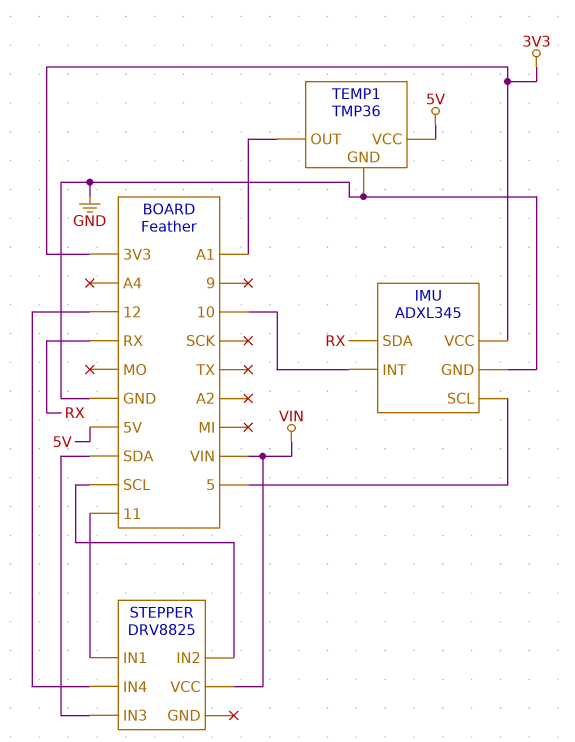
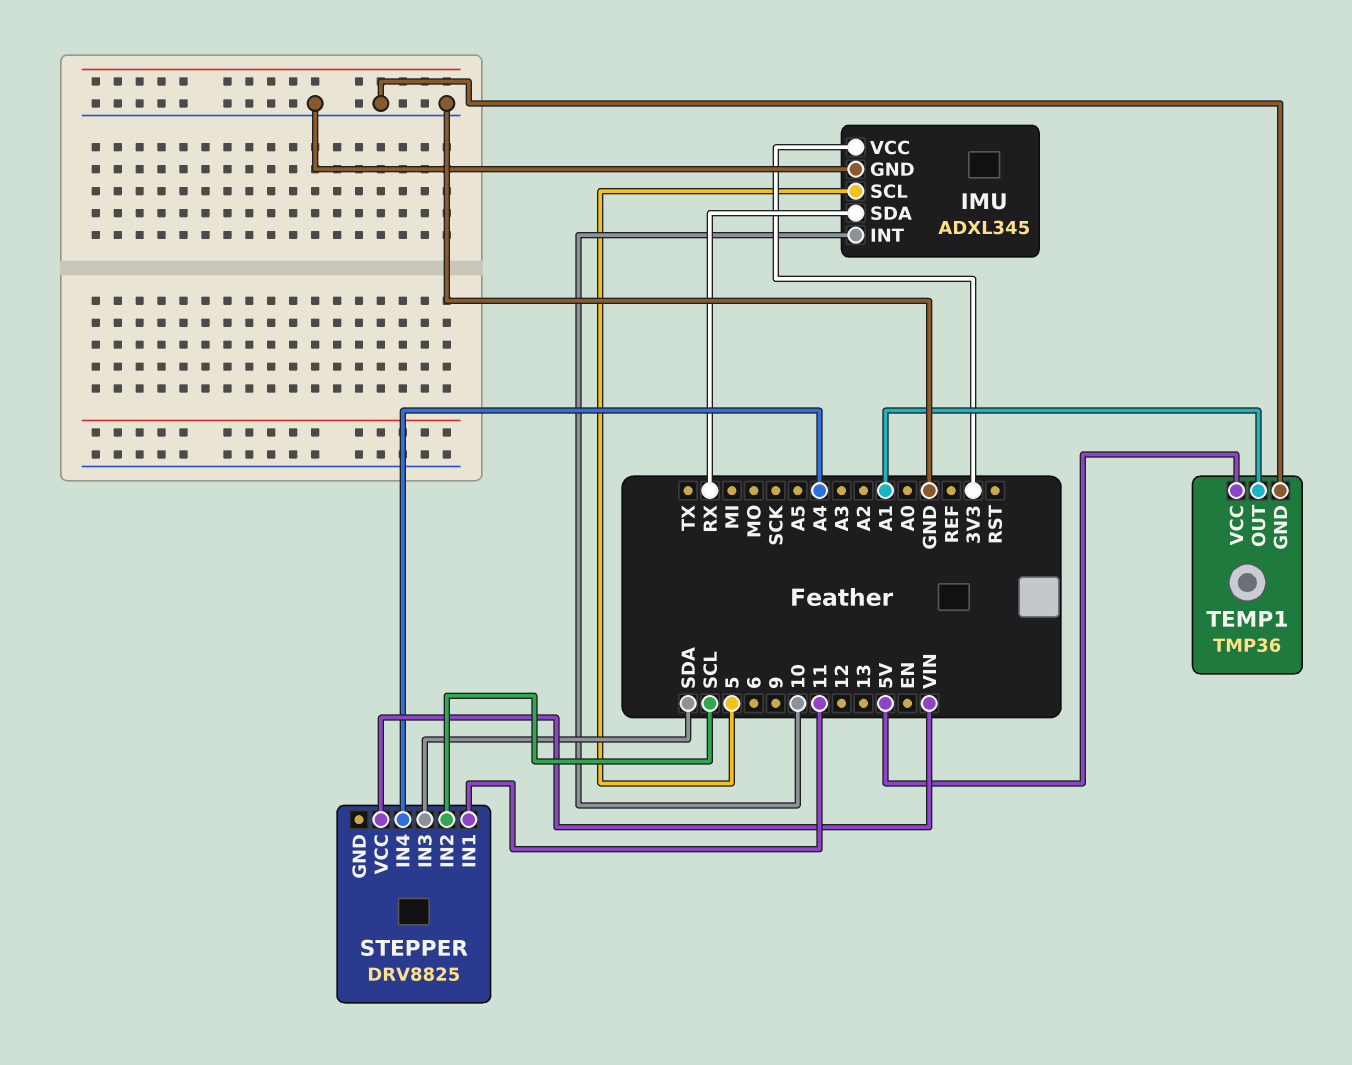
STEPPER pin IN4: 12 -> A4

